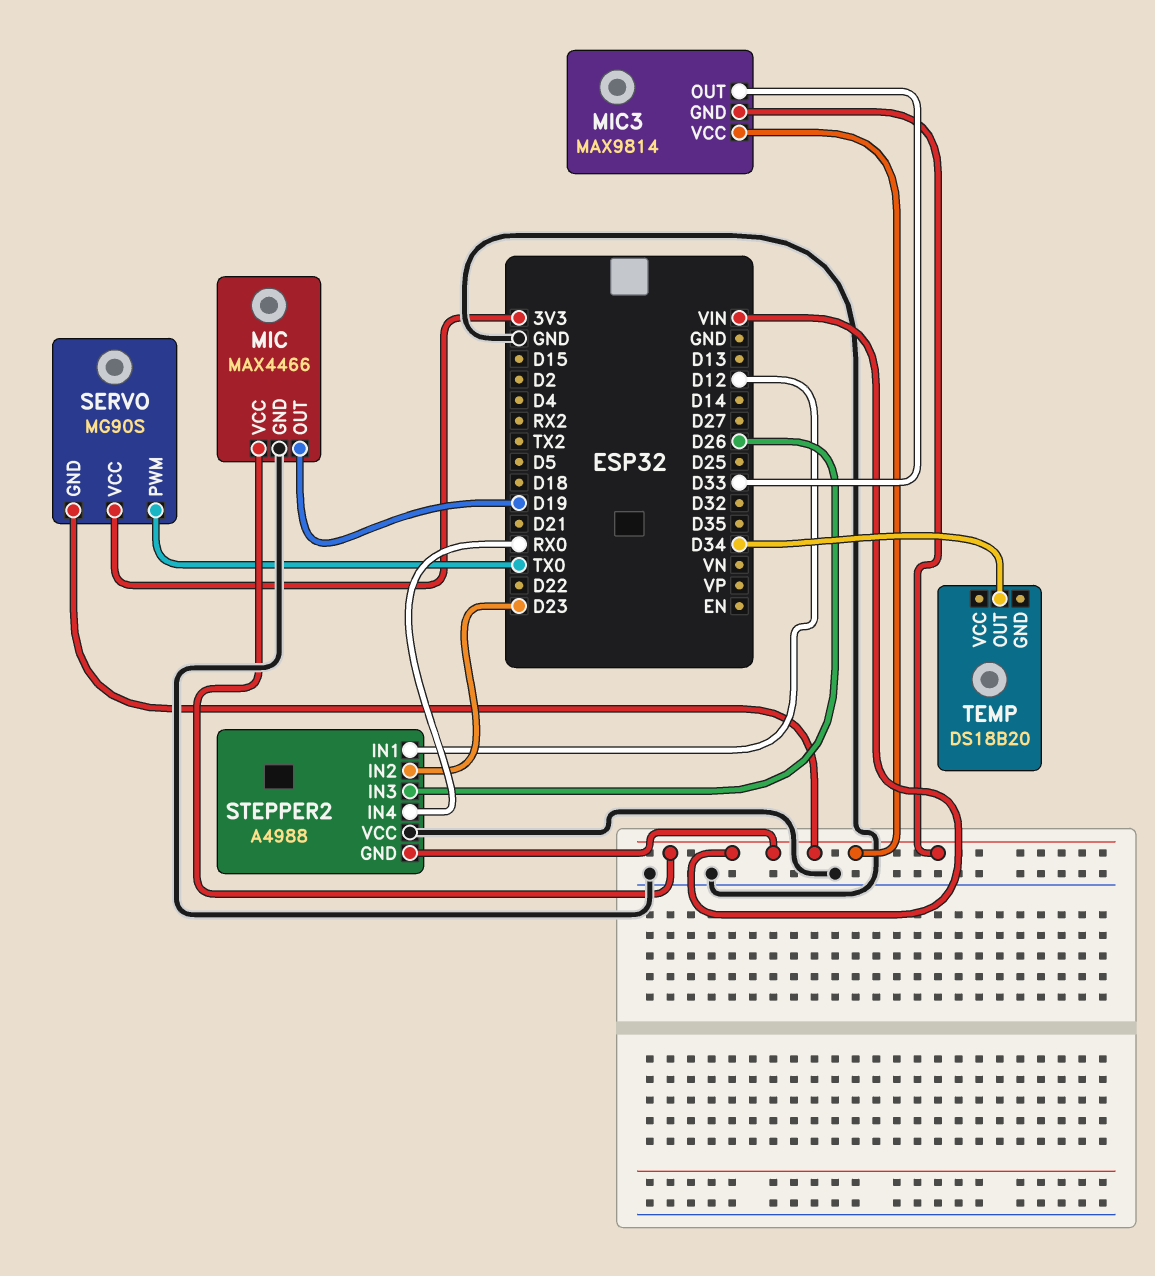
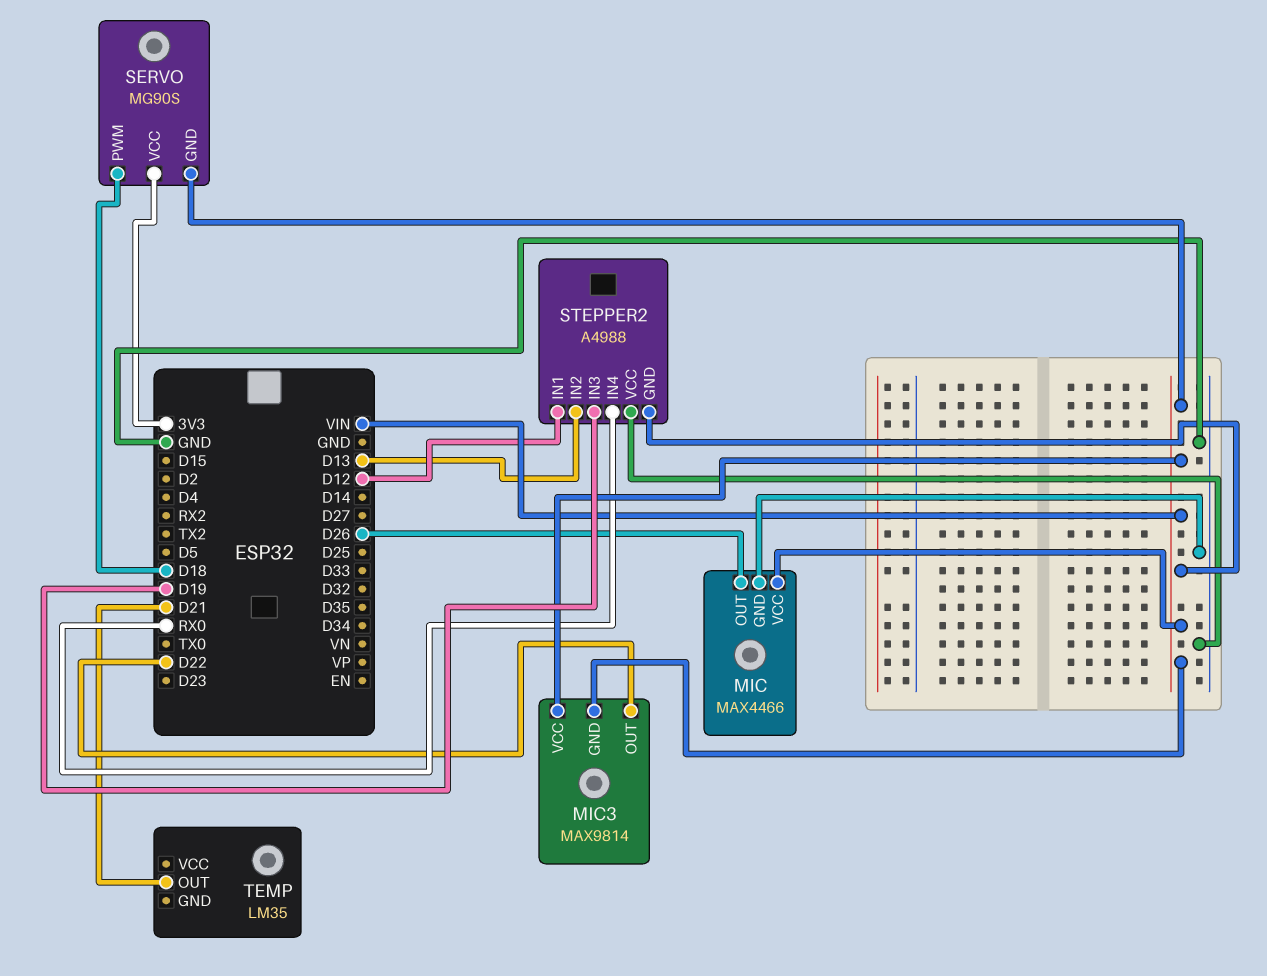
MIC pin OUT: D19 -> D26
MIC3 pin OUT: D33 -> D22
SERVO pin PWM: TX0 -> D18
STEPPER2 pin IN2: D23 -> D13
STEPPER2 pin IN3: D26 -> D19
TEMP: DS18B20 -> LM35
TEMP pin OUT: D34 -> D21

